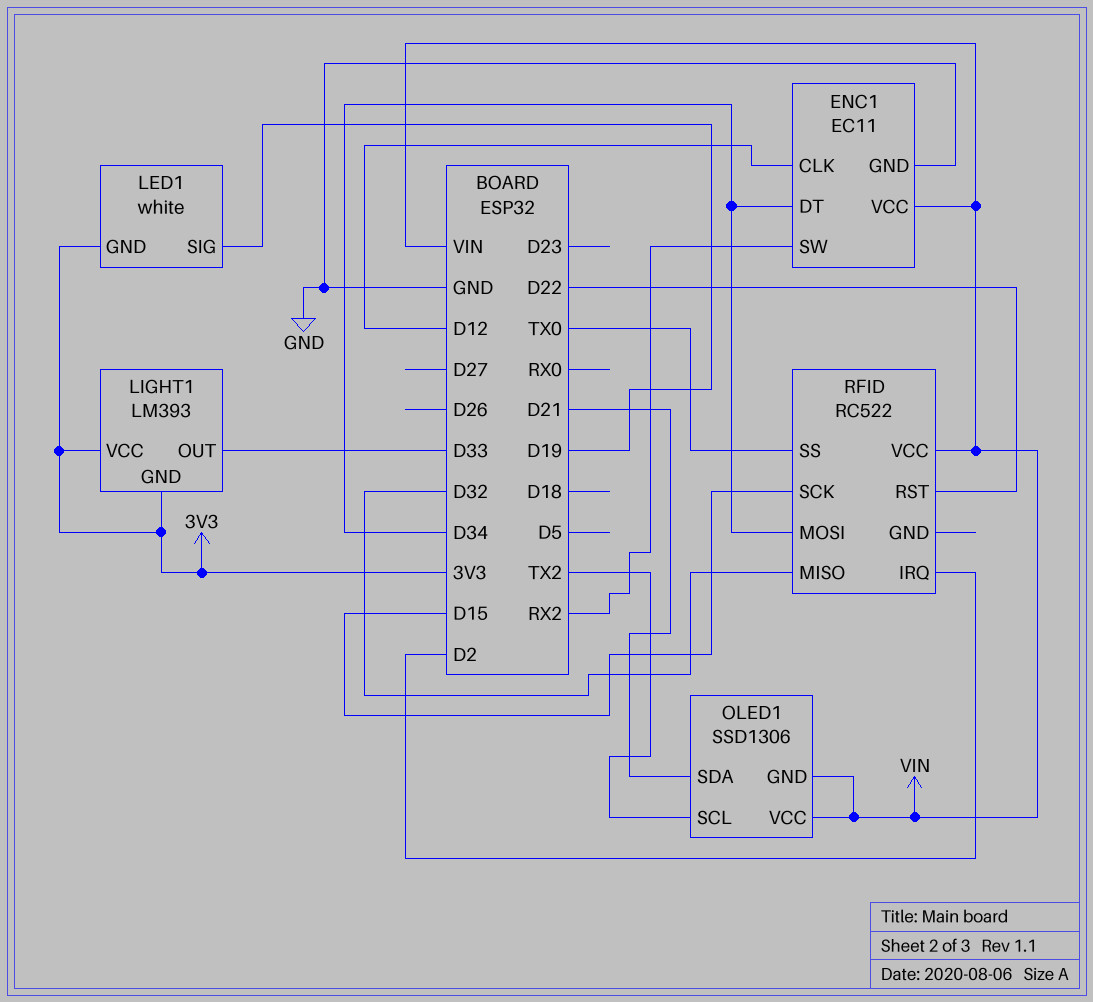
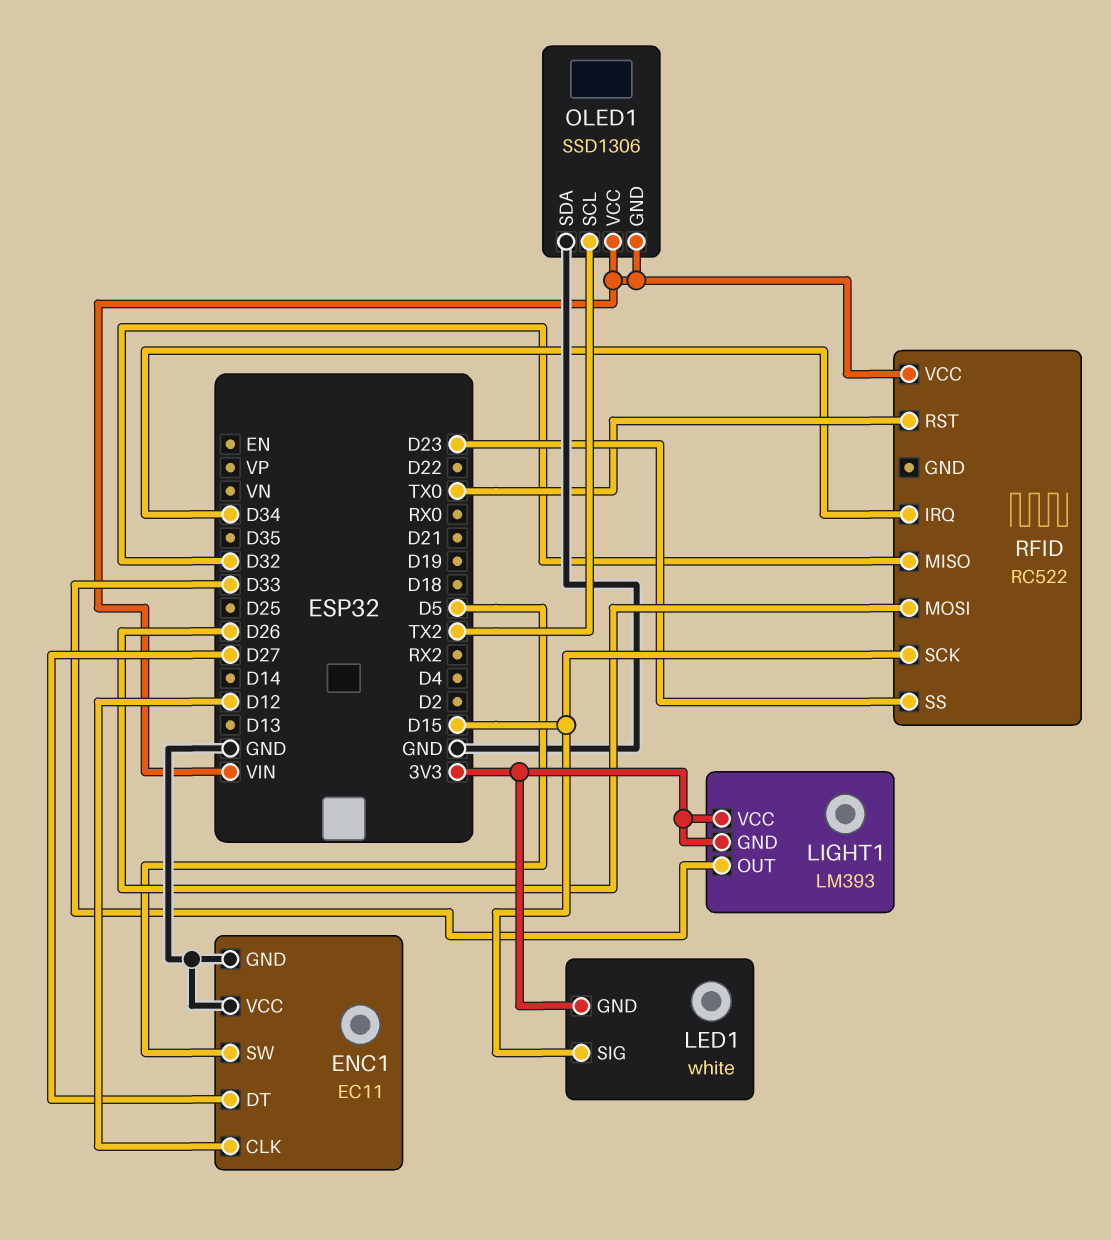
ENC1 pin DT: D34 -> D27
ENC1 pin SW: RX2 -> D5
ENC1 pin VCC: VIN -> GND
LED1 pin SIG: D19 -> D15
OLED1 pin SDA: D21 -> GND
RFID pin IRQ: D2 -> D34
RFID pin MOSI: D34 -> D26
RFID pin RST: D22 -> TX0
RFID pin SS: TX0 -> D23

